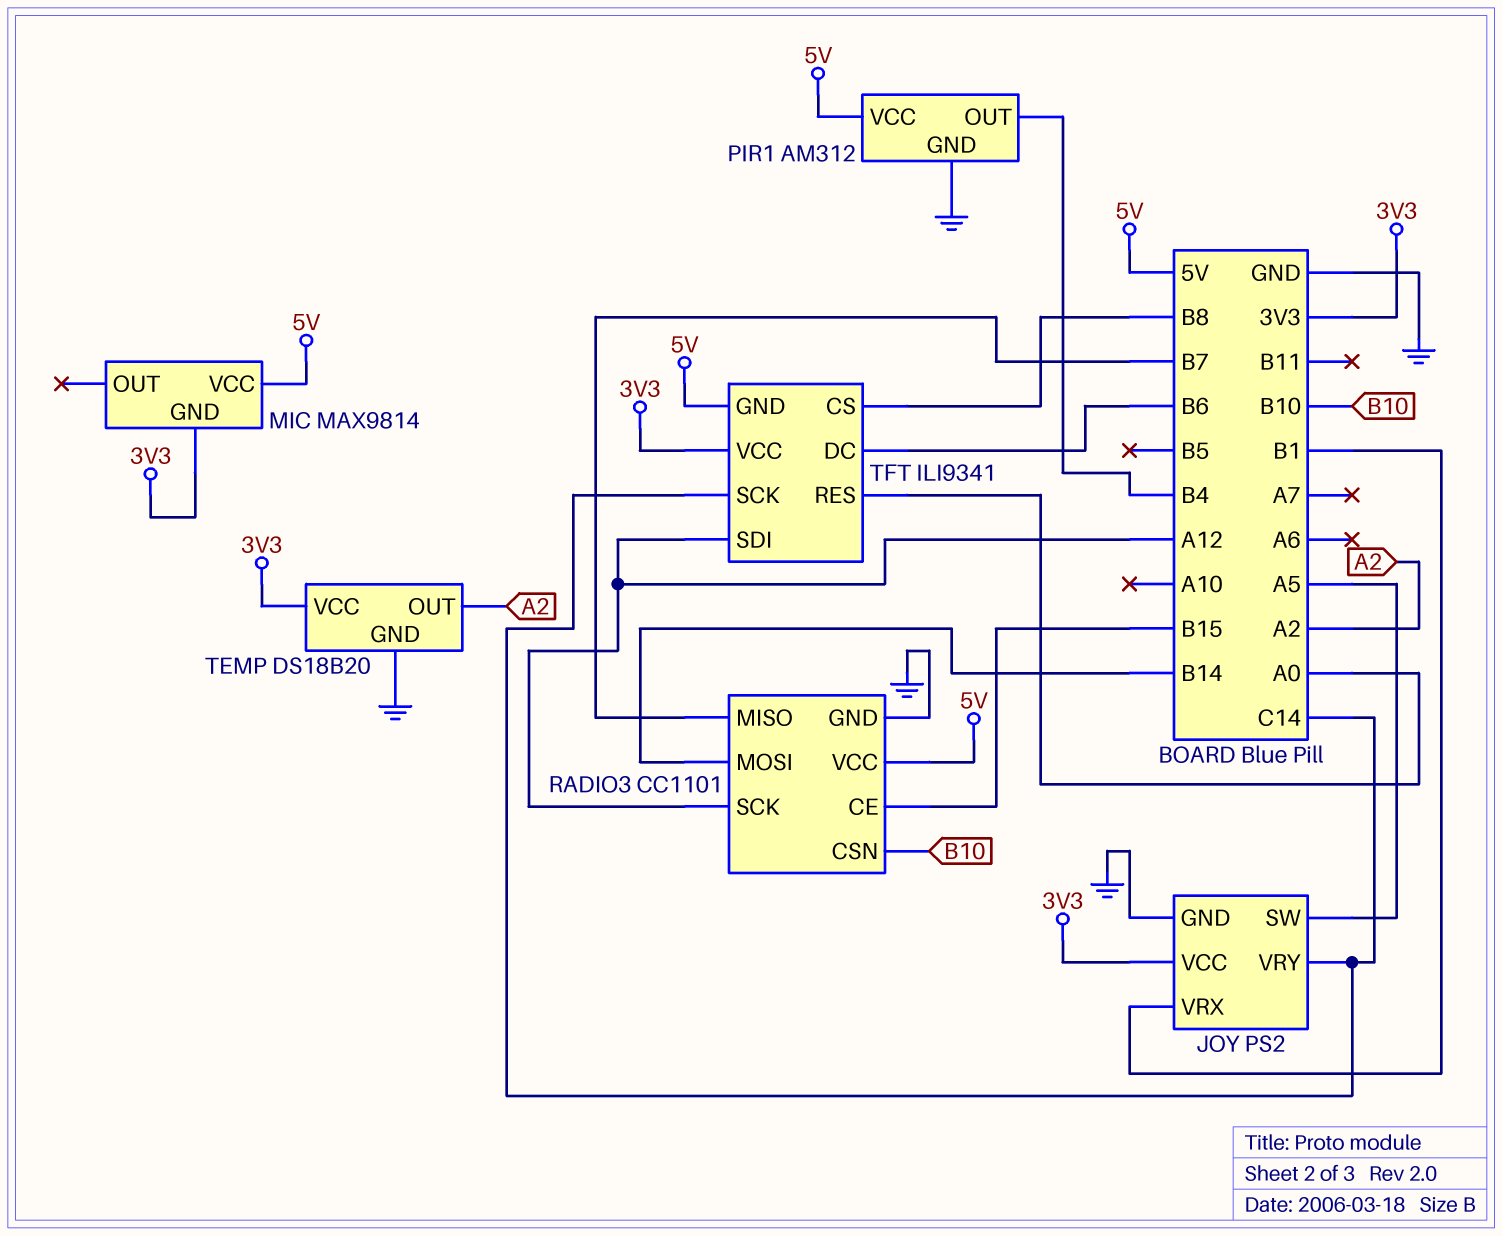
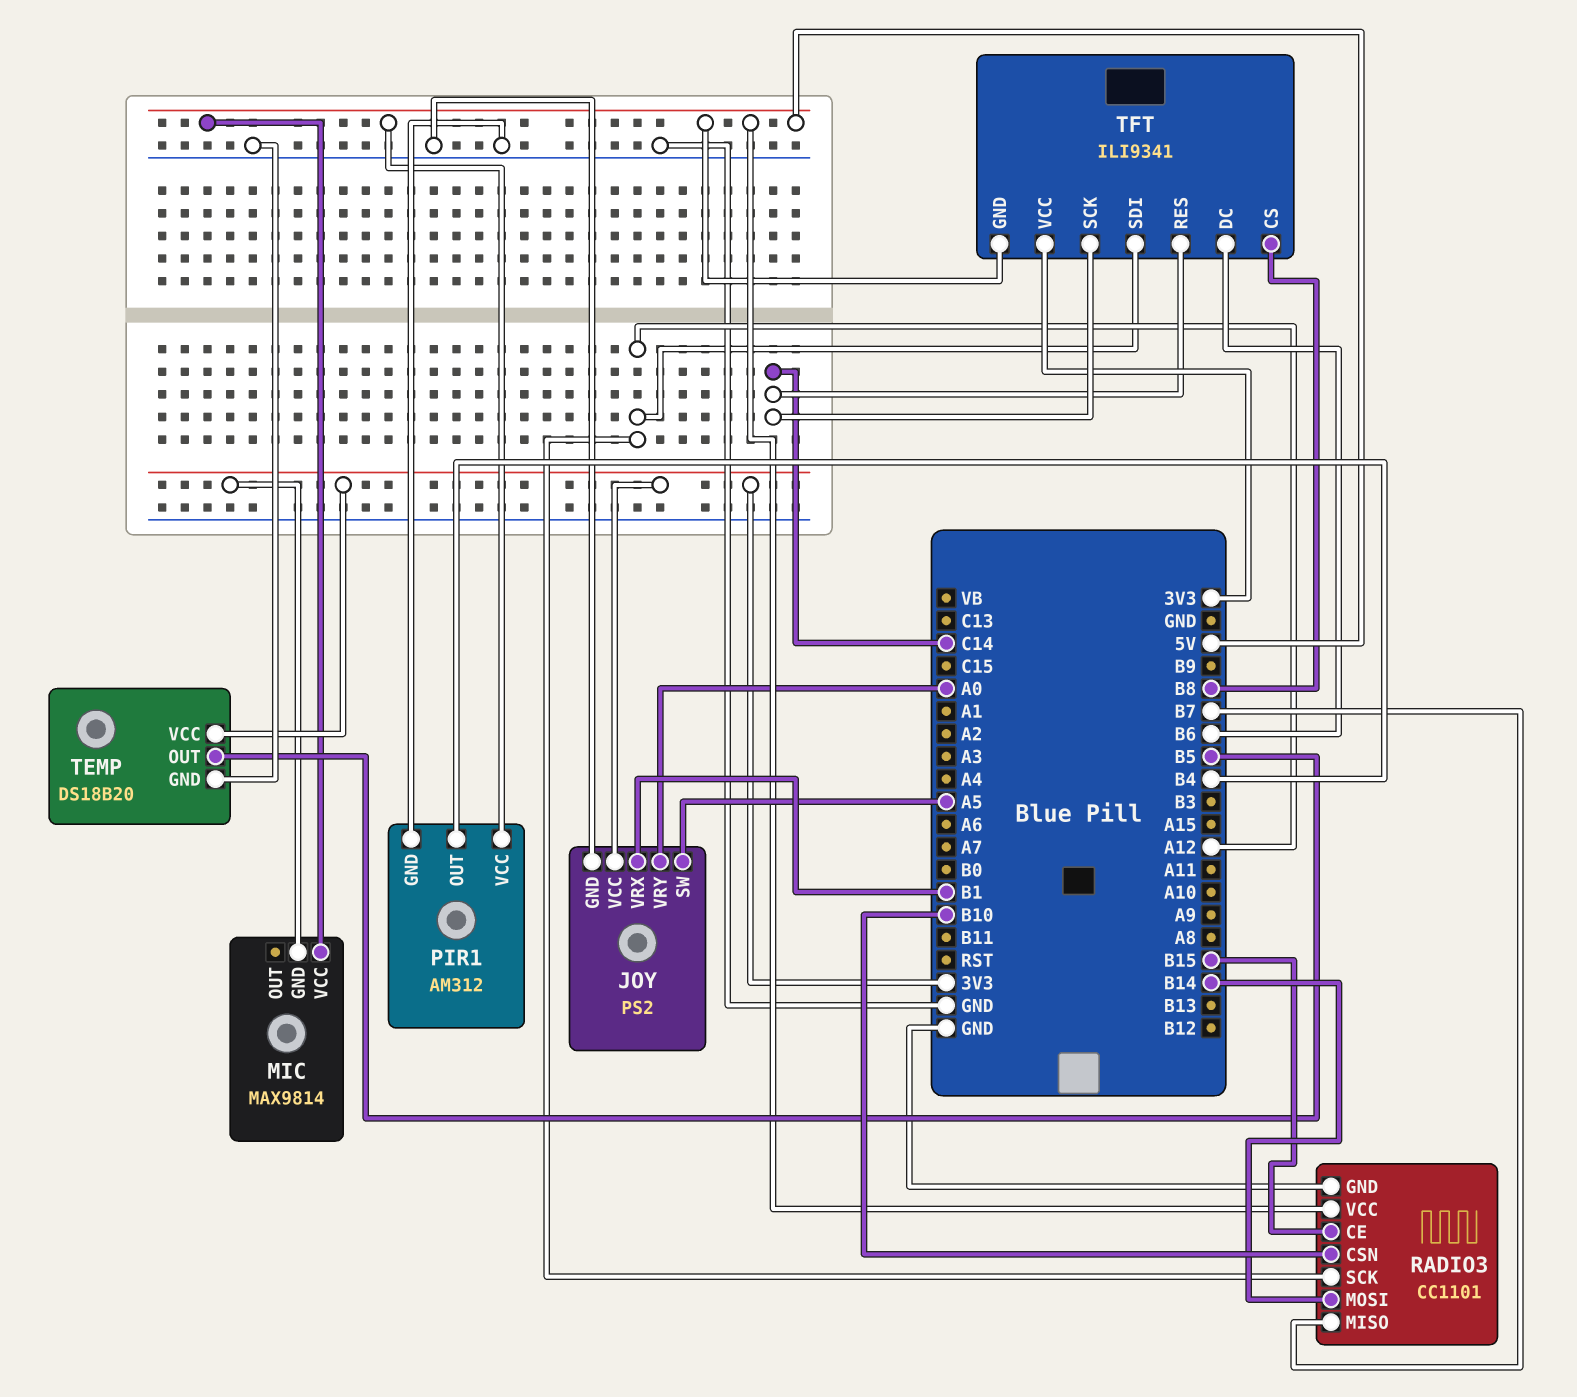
JOY pin VRY: C14 -> A0
TEMP pin OUT: A2 -> B5
TFT pin RES: A0 -> C14

